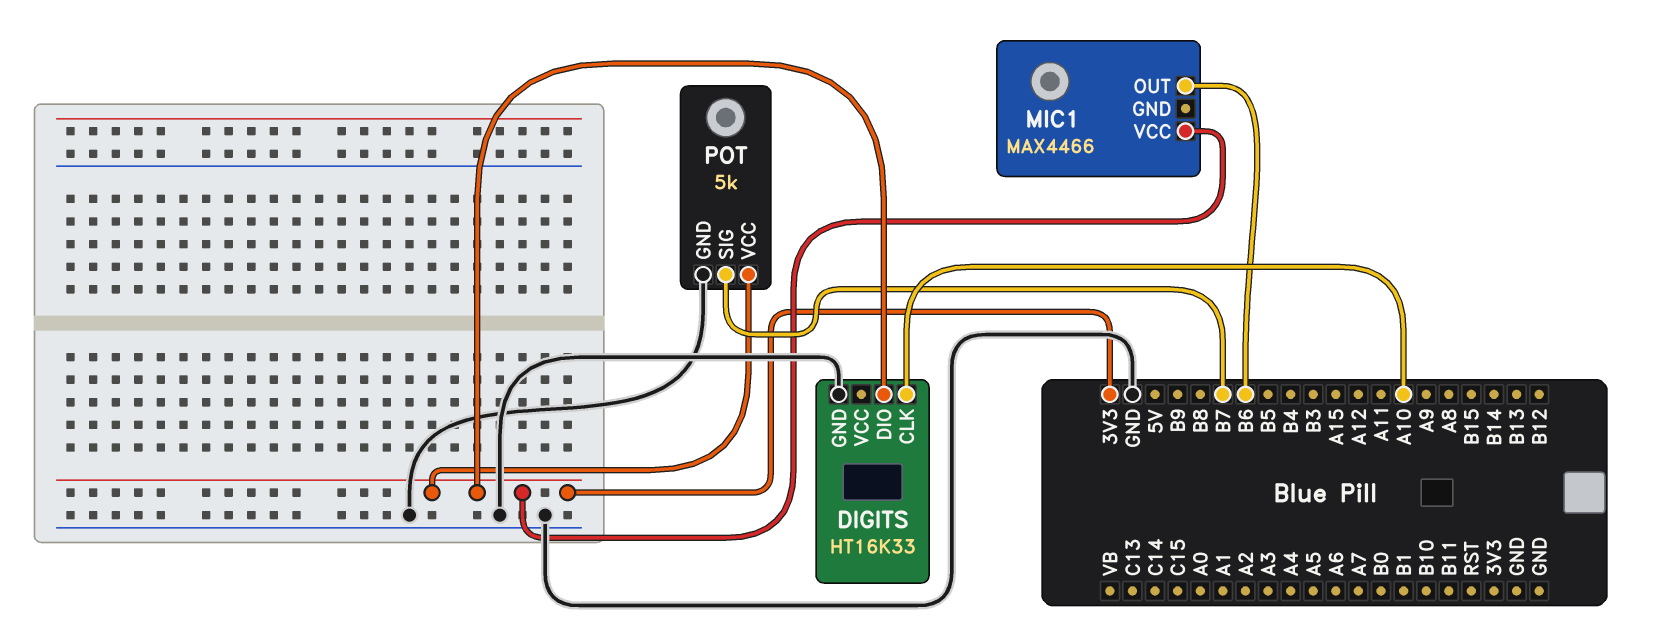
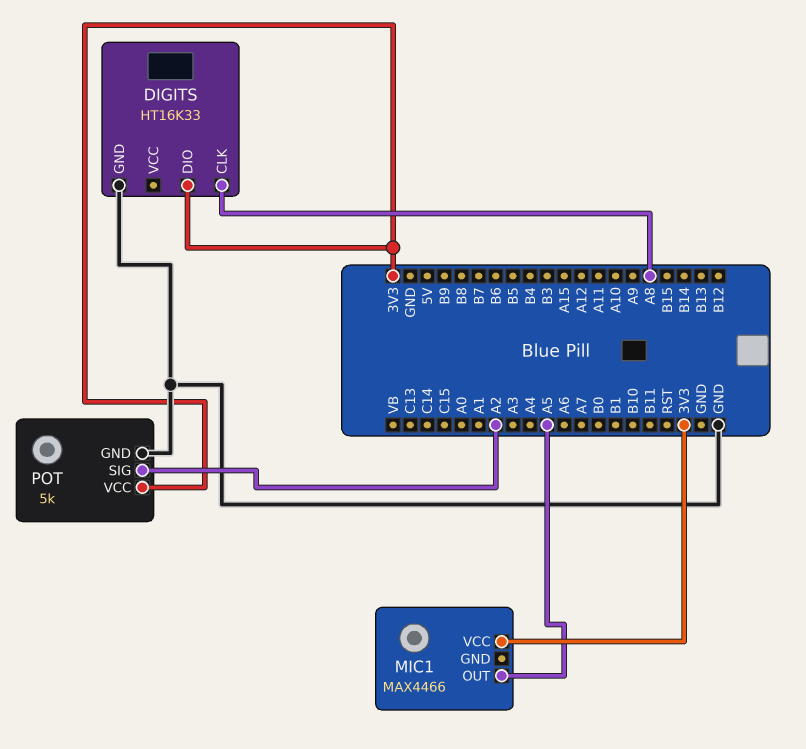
DIGITS pin CLK: A10 -> A8
MIC1 pin OUT: B6 -> A5
POT pin SIG: B7 -> A2

